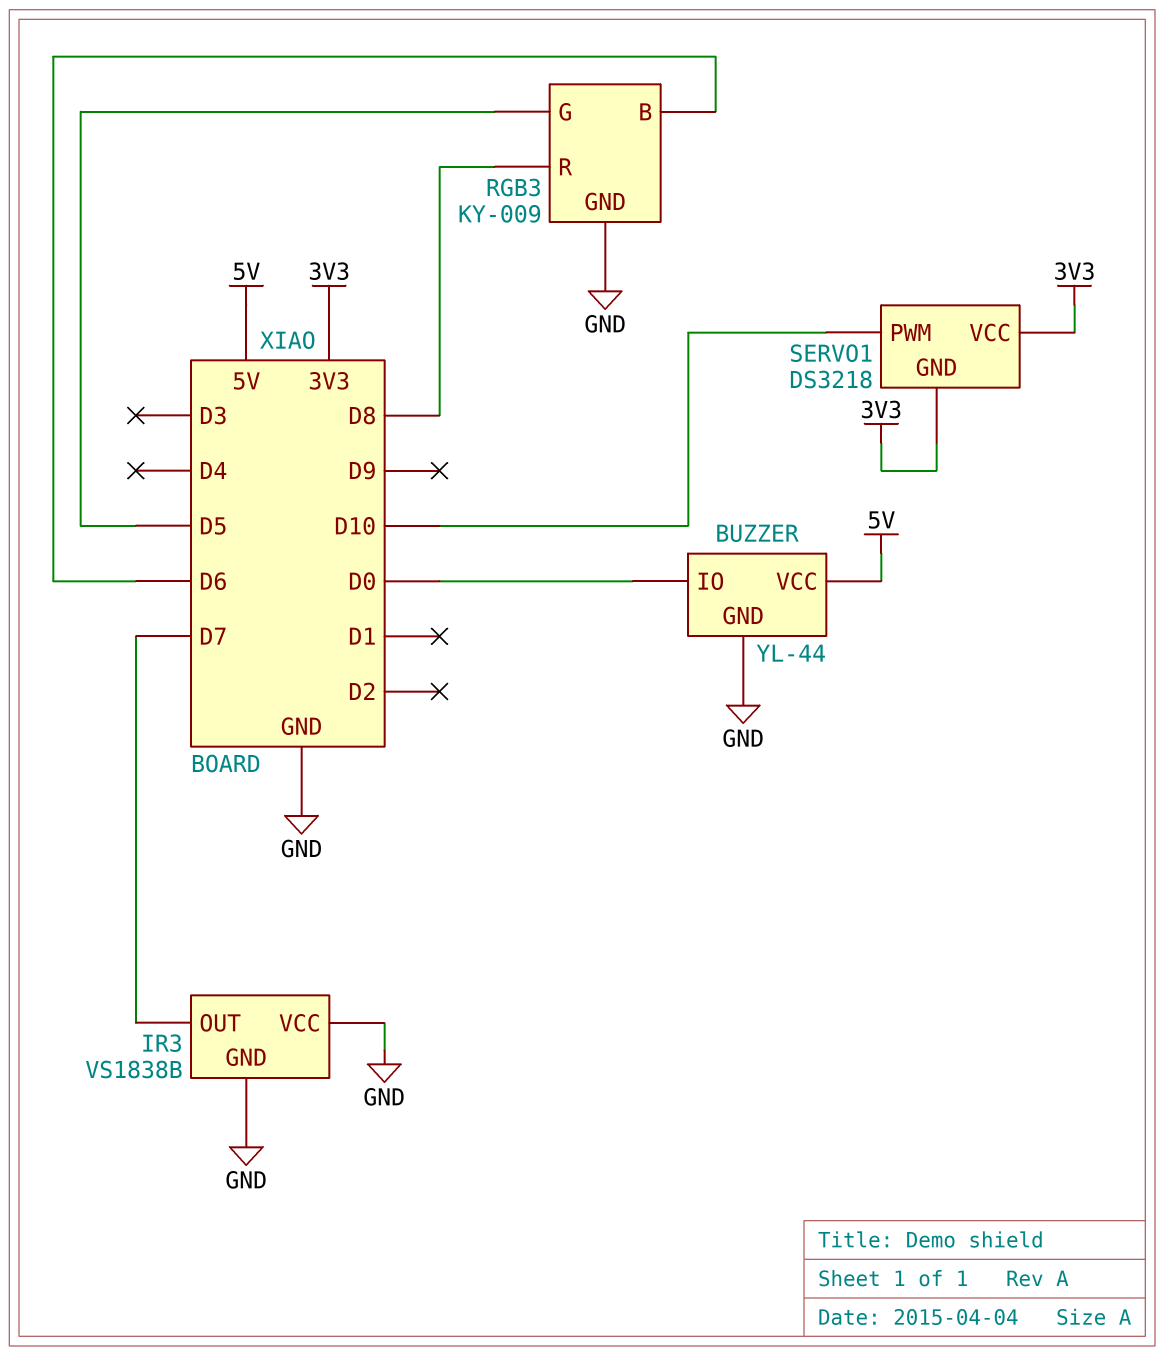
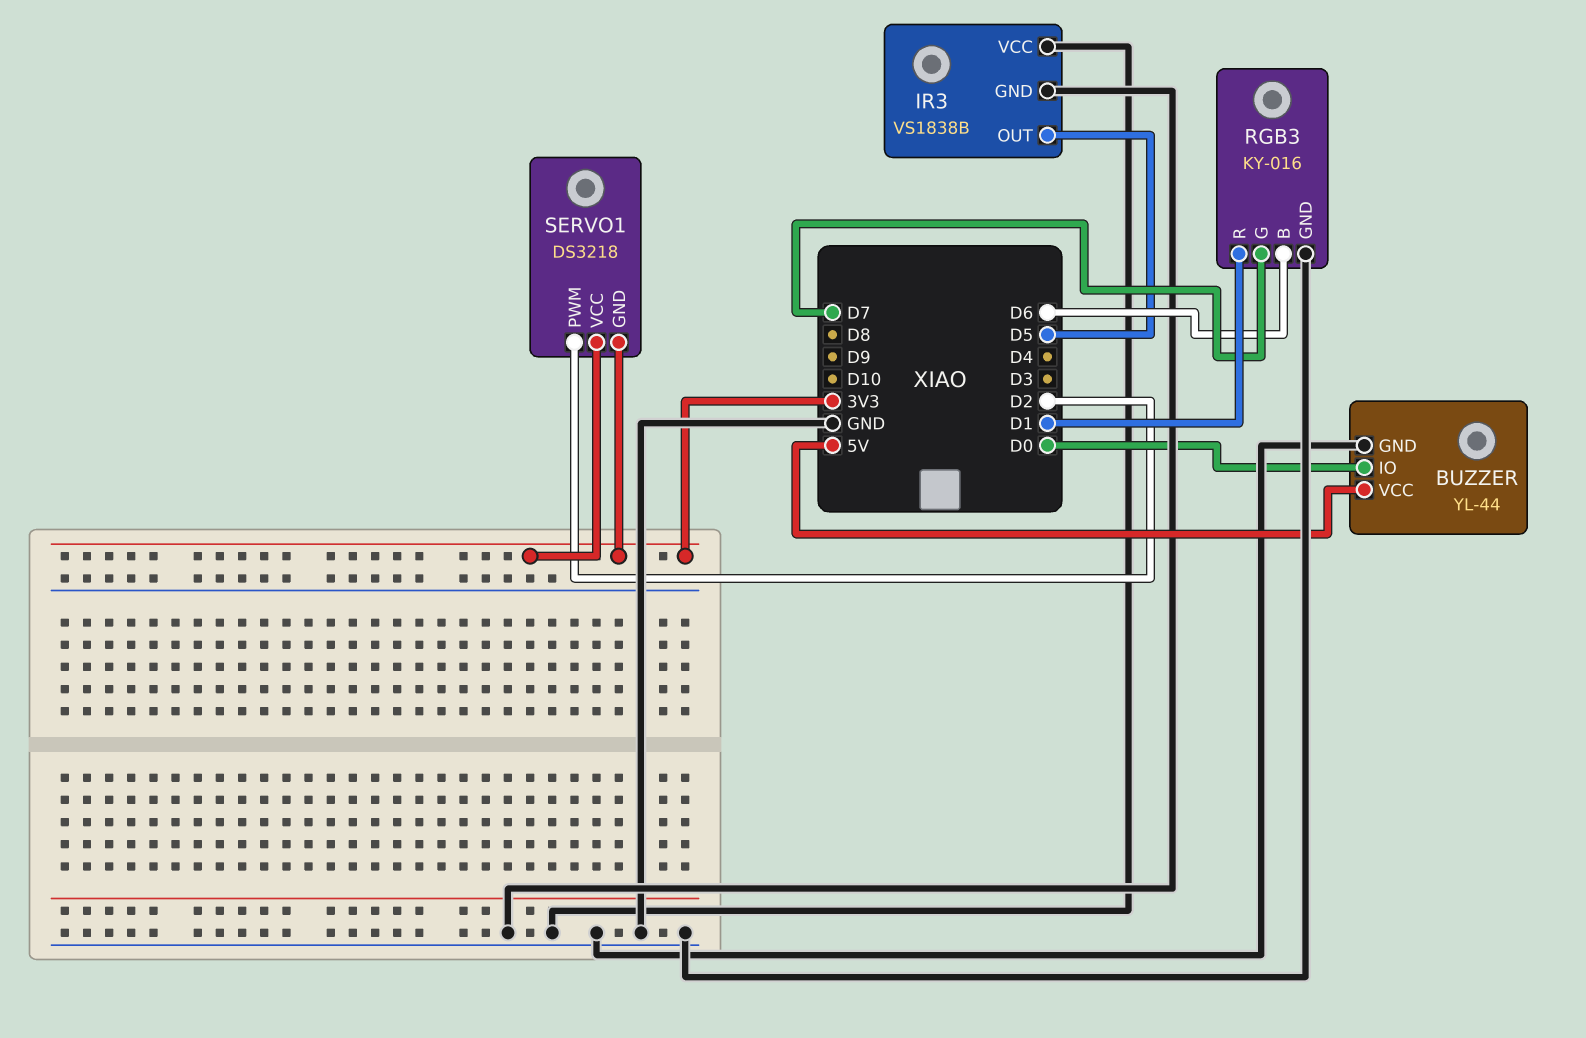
IR3 pin OUT: D7 -> D5
RGB3: KY-009 -> KY-016
RGB3 pin G: D5 -> D7
RGB3 pin R: D8 -> D1
SERVO1 pin PWM: D10 -> D2

